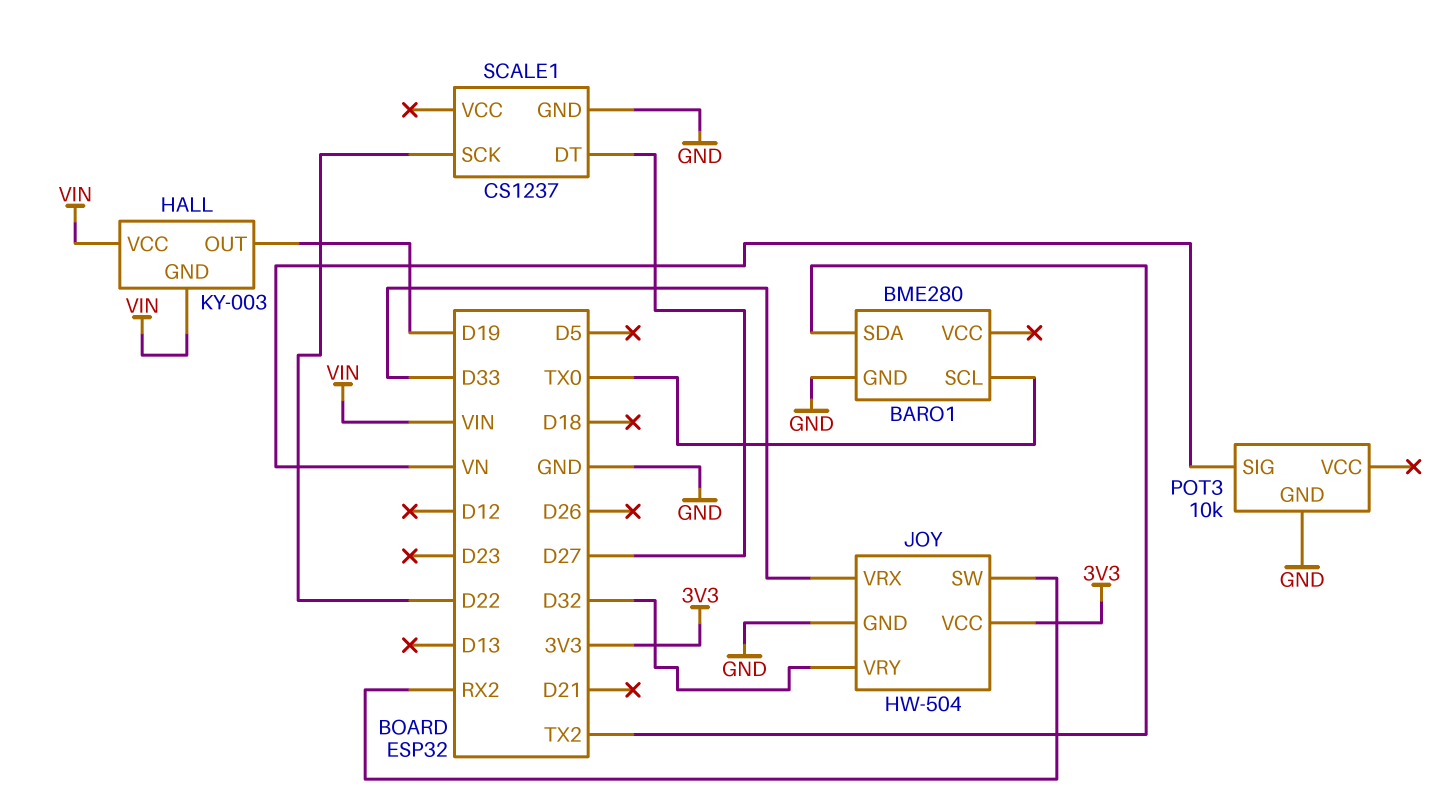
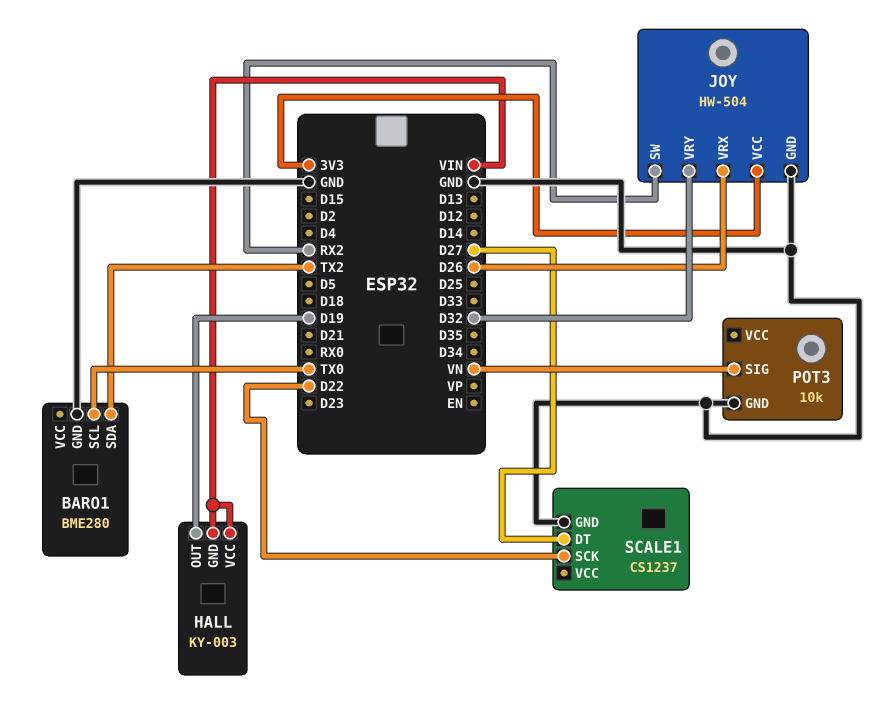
JOY pin VRX: D33 -> D26

